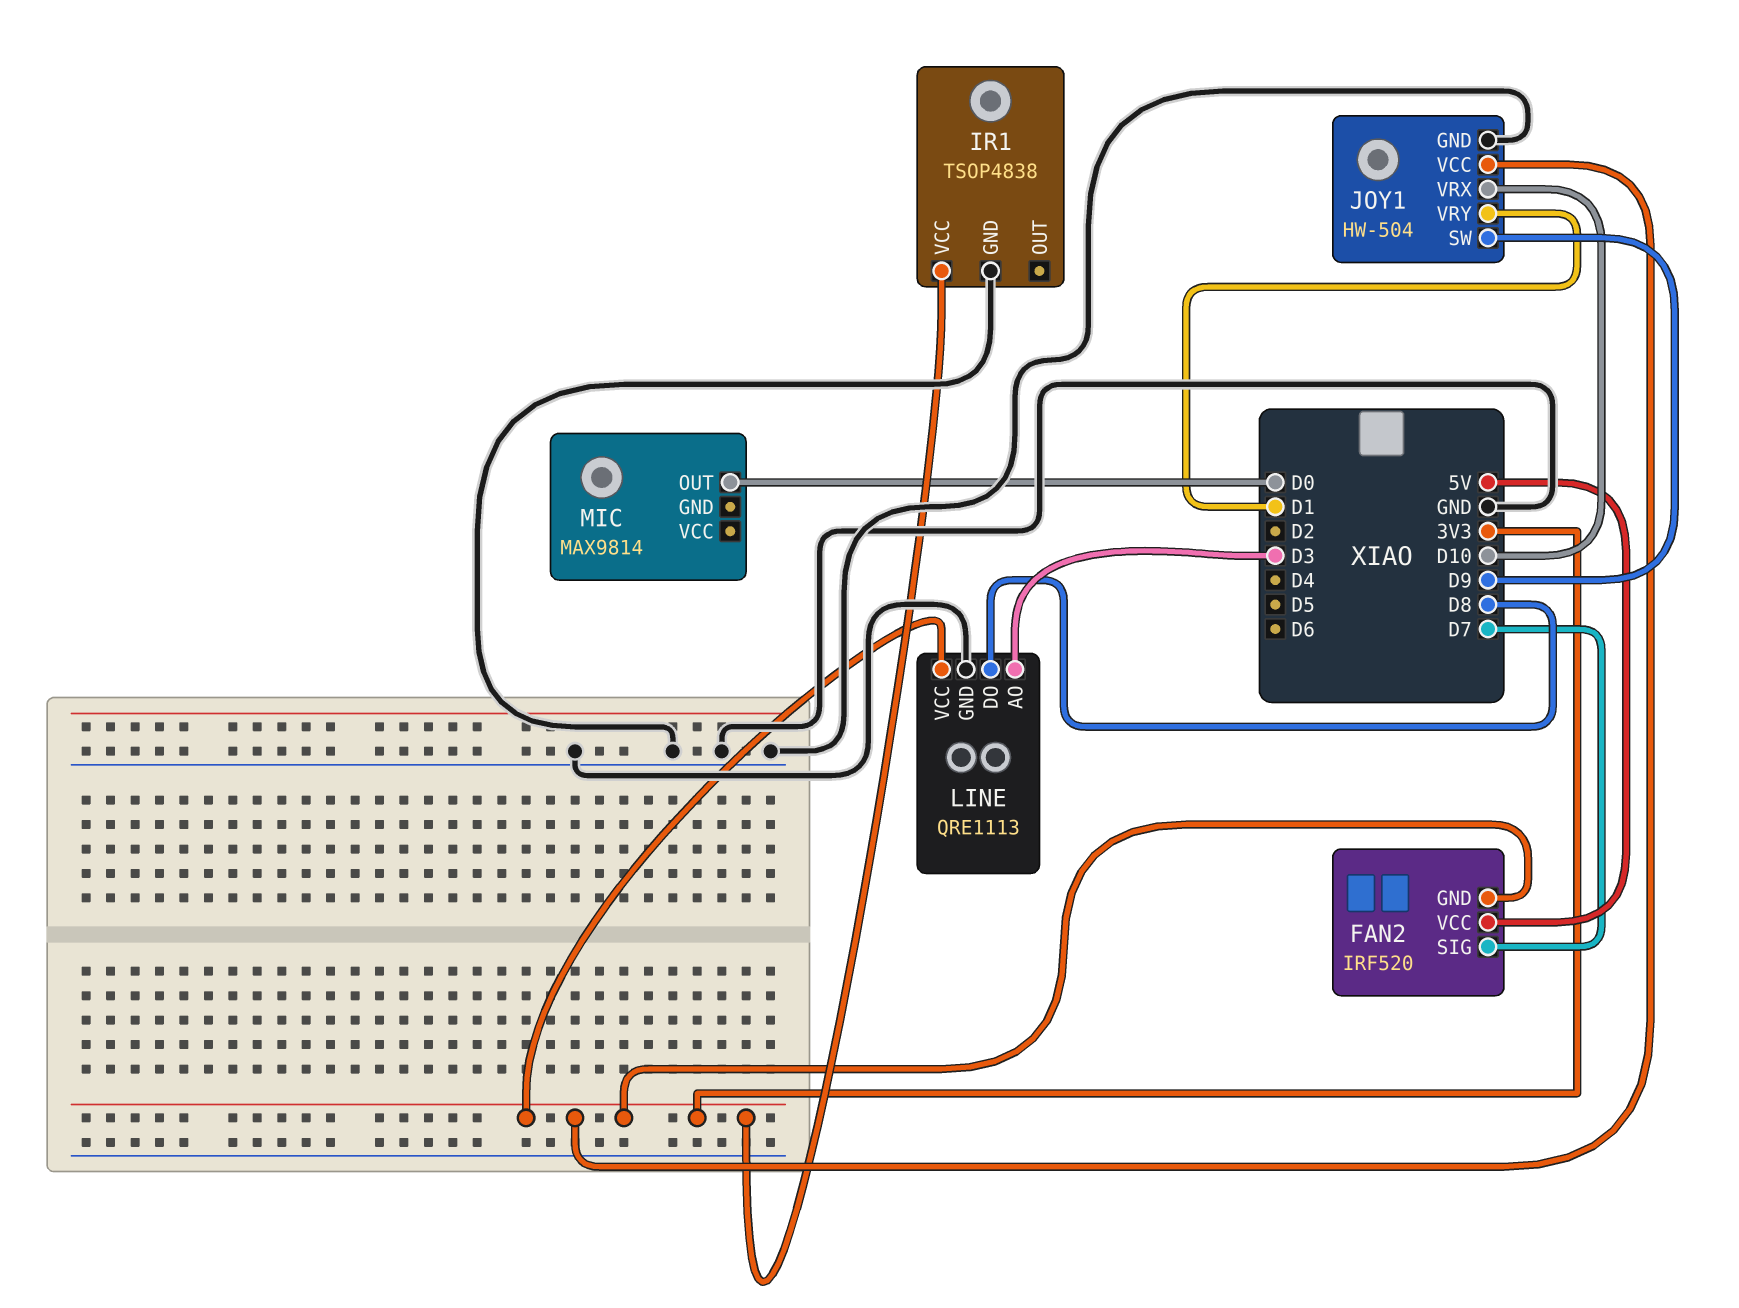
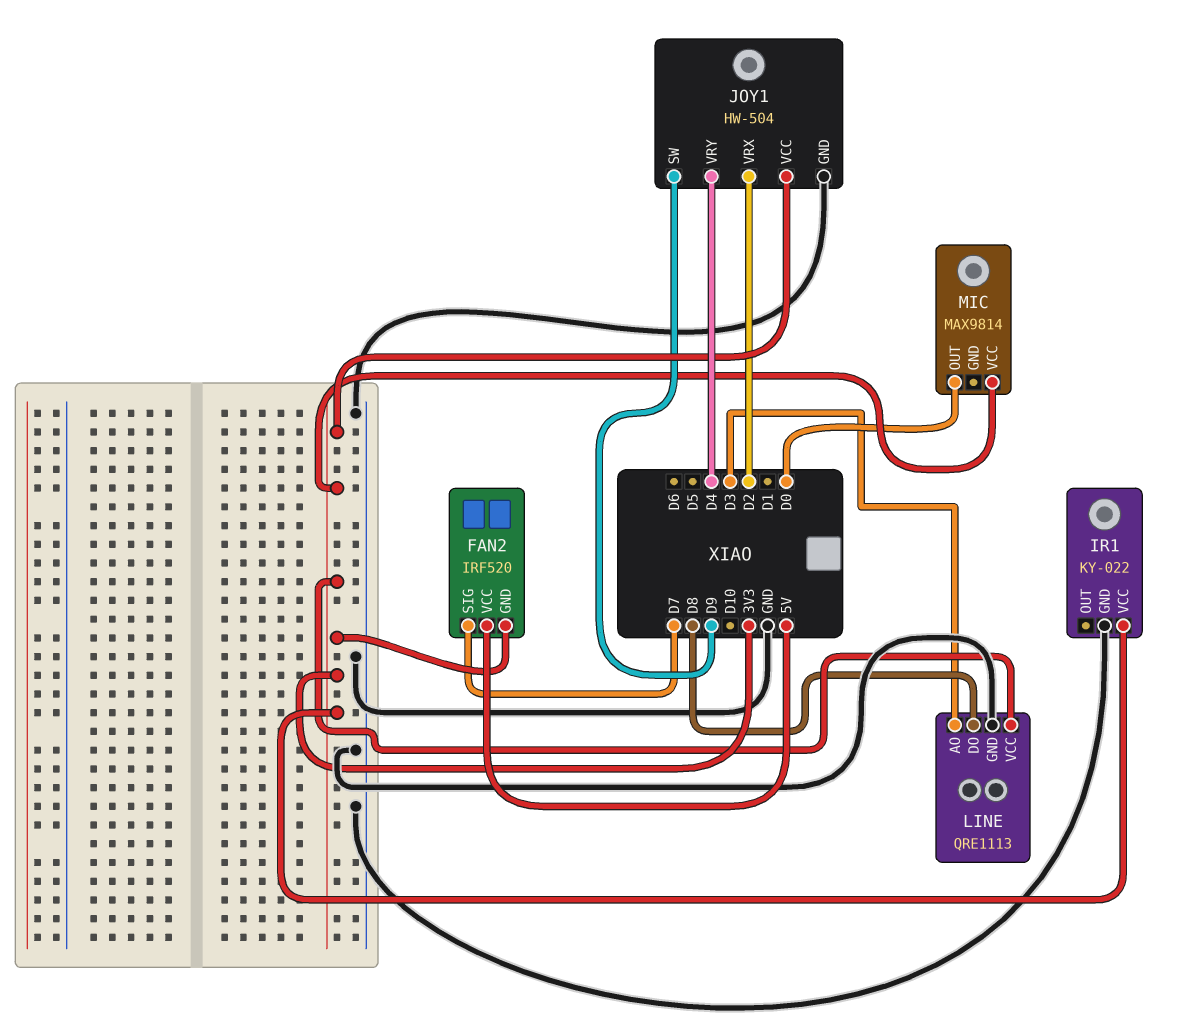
IR1: TSOP4838 -> KY-022
JOY1 pin VRX: D10 -> D2
JOY1 pin VRY: D1 -> D4
MIC pin VCC: none -> 3V3

